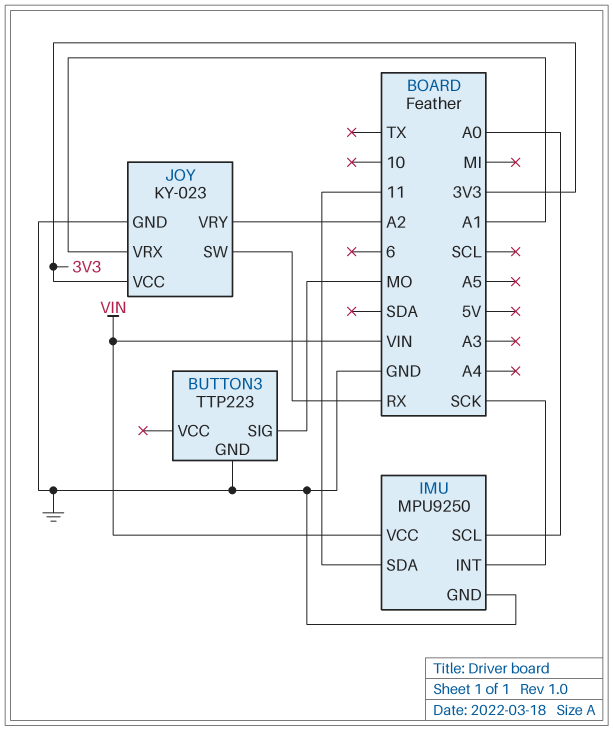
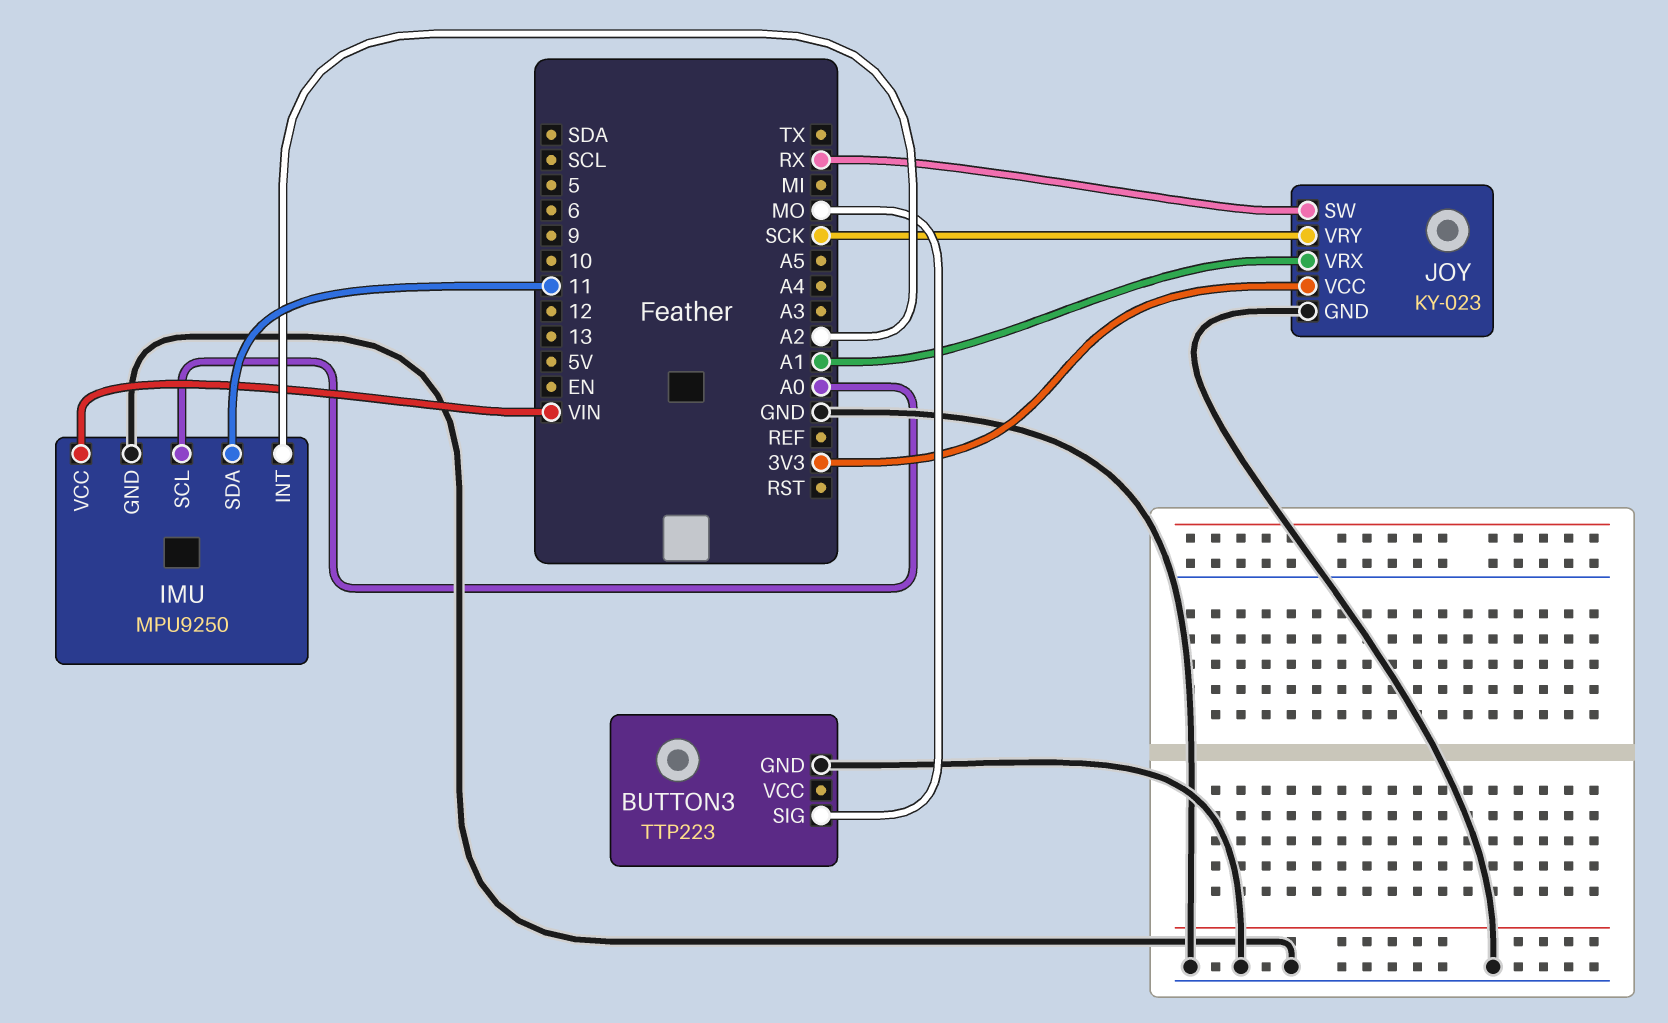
IMU pin INT: SCK -> A2
JOY pin VRY: A2 -> SCK

